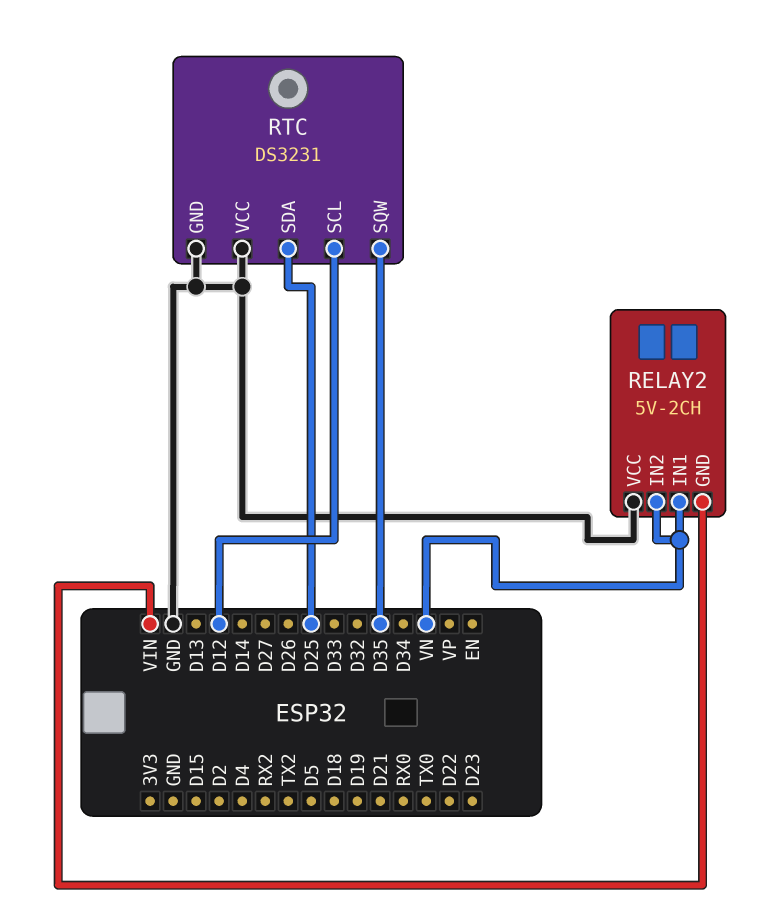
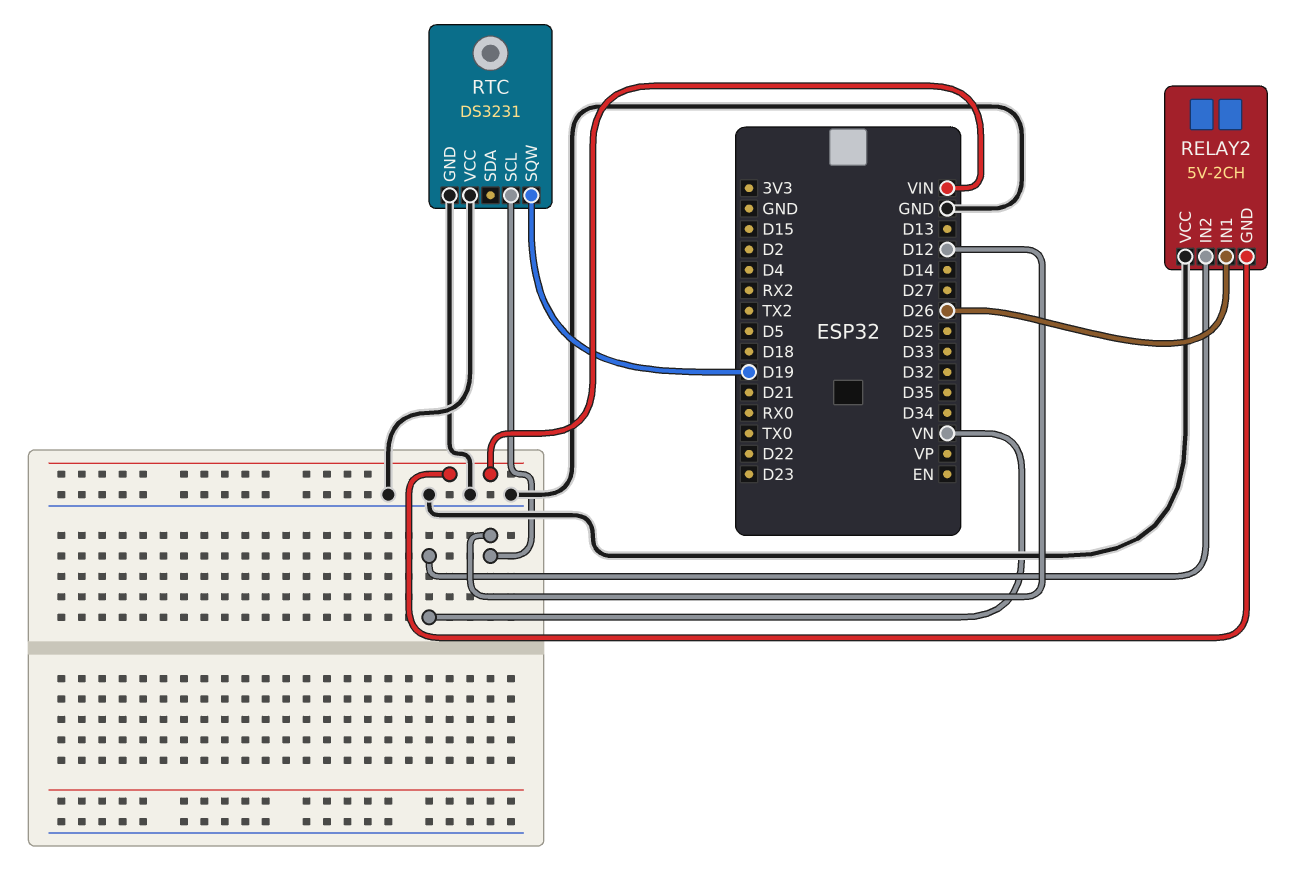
RELAY2 pin IN1: VN -> D26
RTC pin SDA: D25 -> none
RTC pin SQW: D35 -> D19

